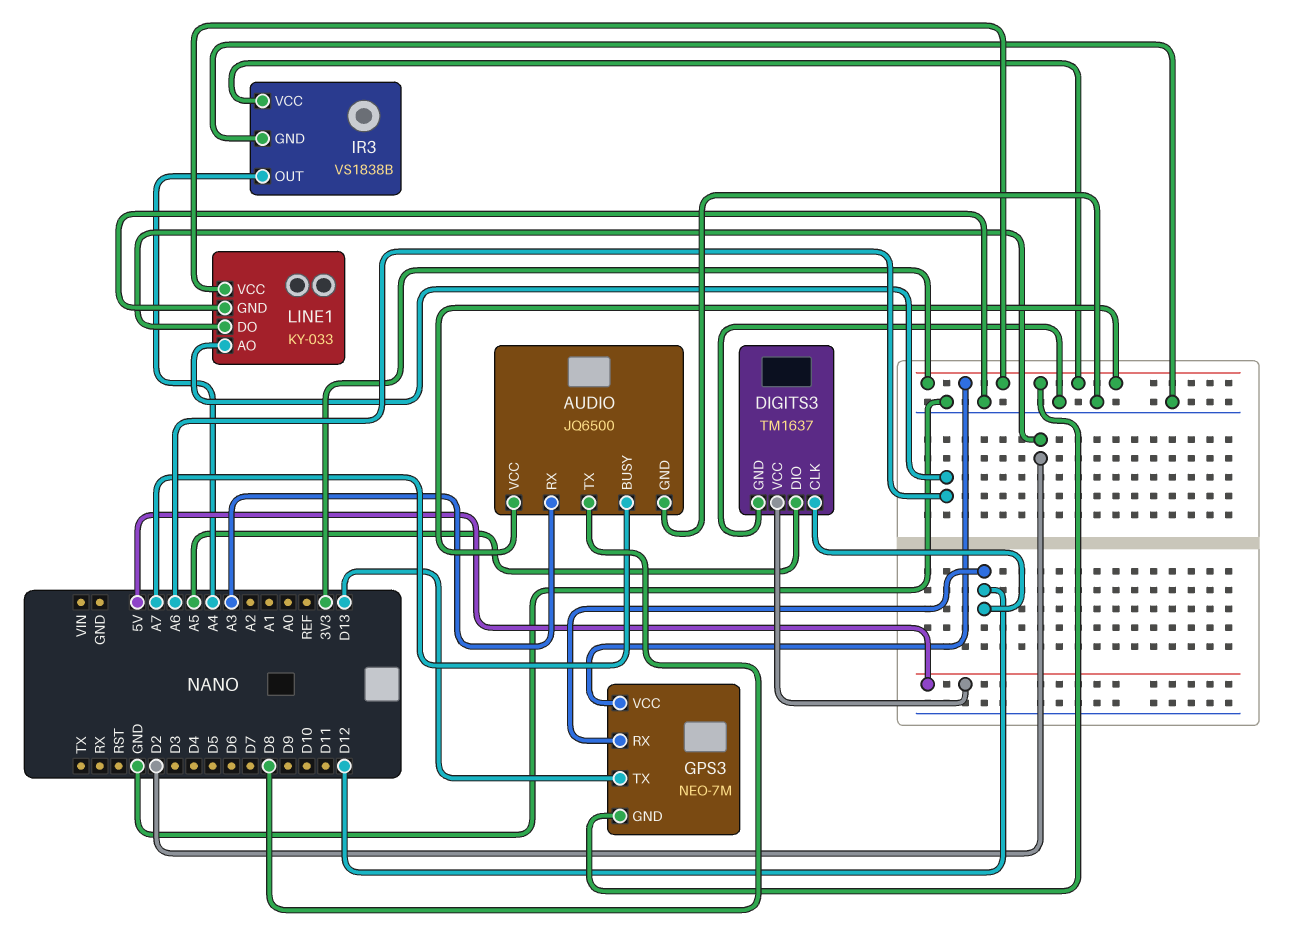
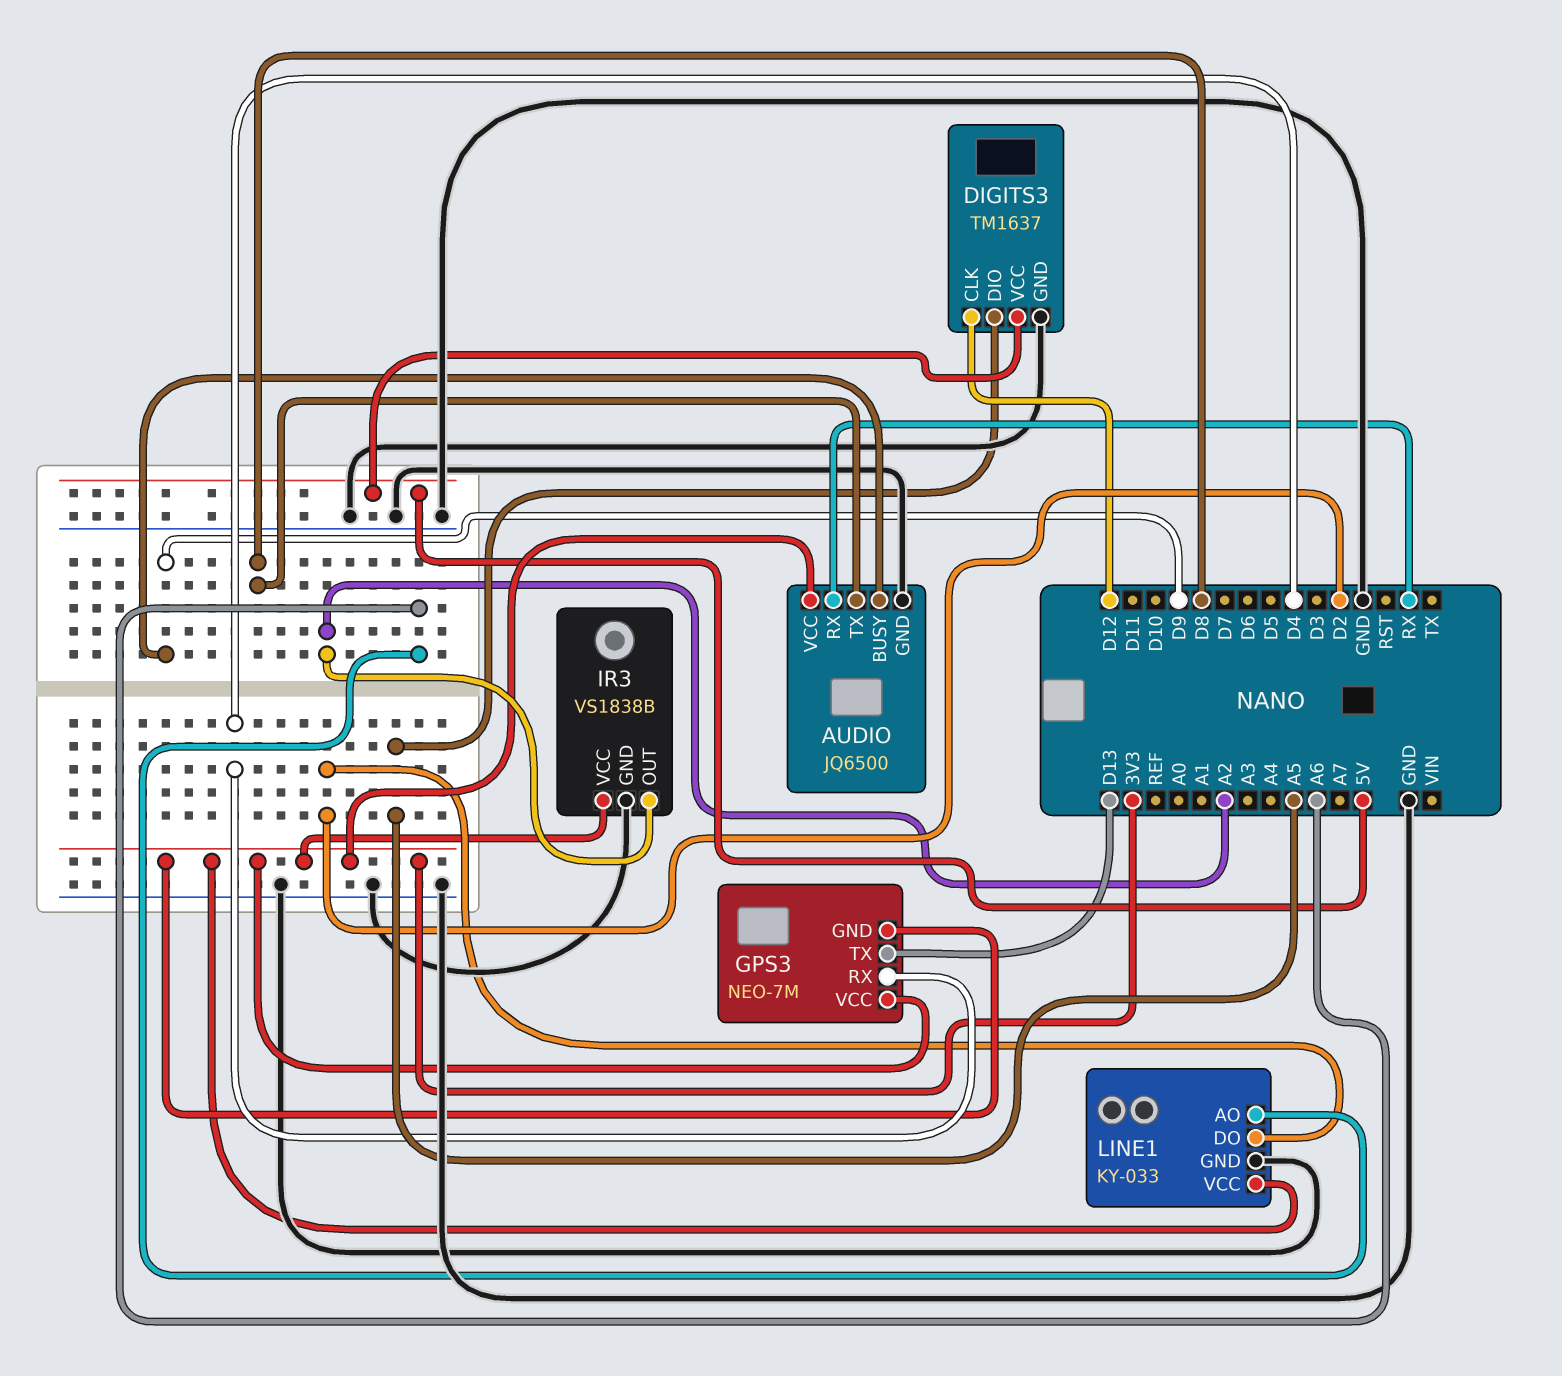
AUDIO pin BUSY: A7 -> D9
AUDIO pin RX: A3 -> RX
GPS3 pin RX: D12 -> D4
IR3 pin OUT: A4 -> A2

